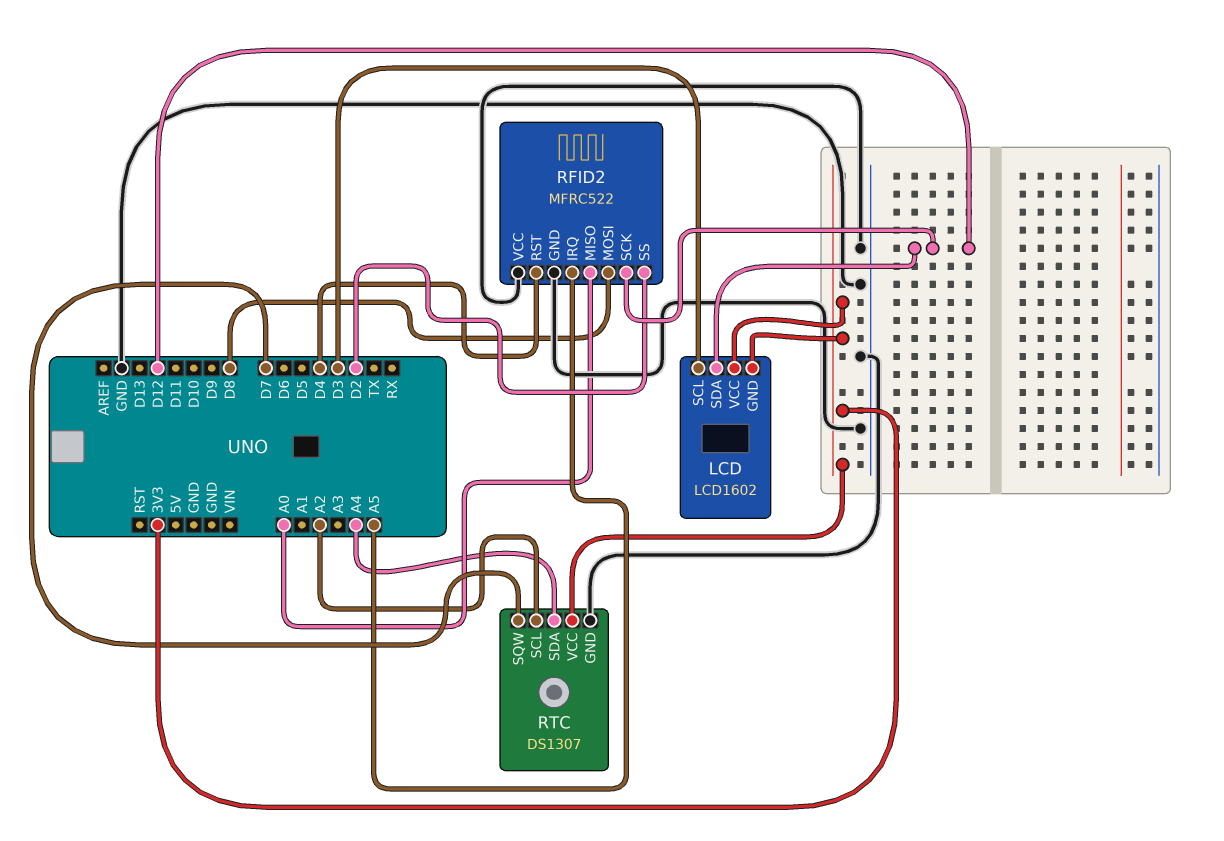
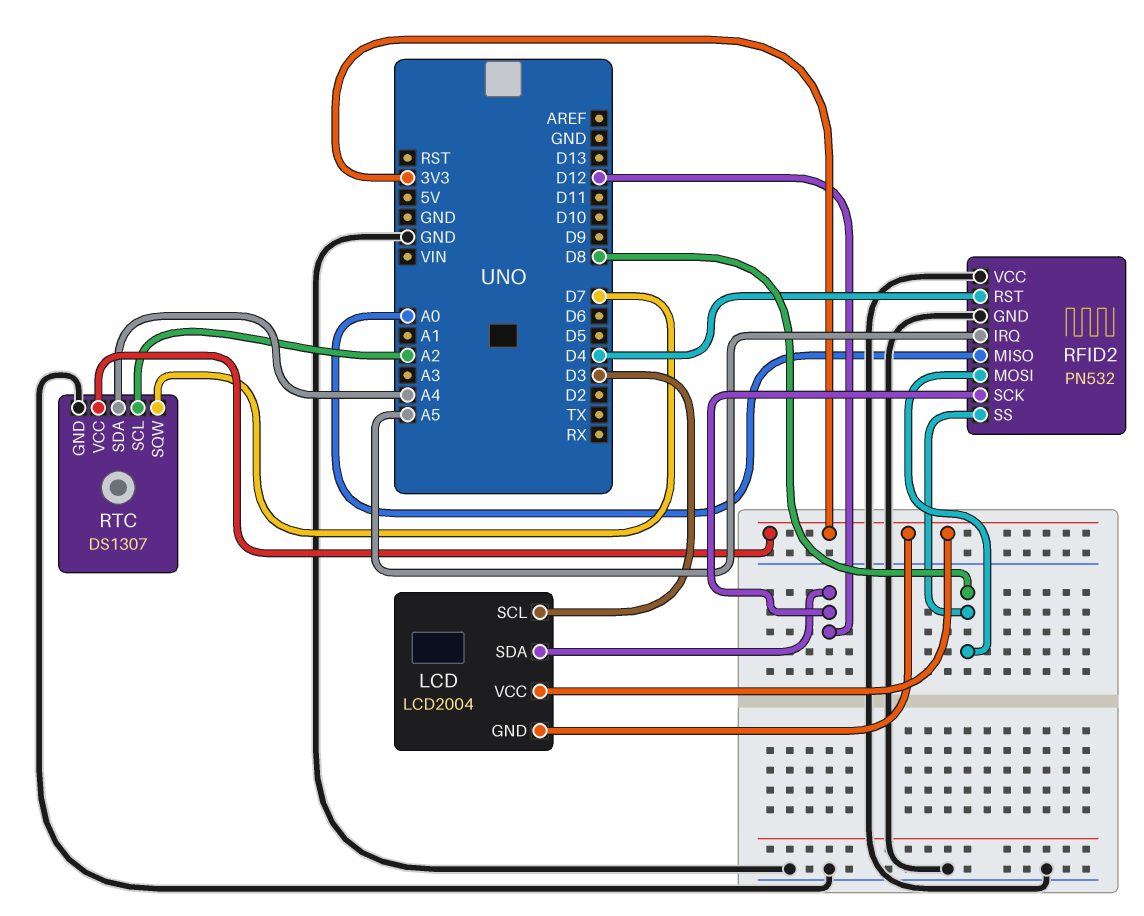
LCD: LCD1602 -> LCD2004
RFID2: MFRC522 -> PN532
RFID2 pin SS: D2 -> D8

